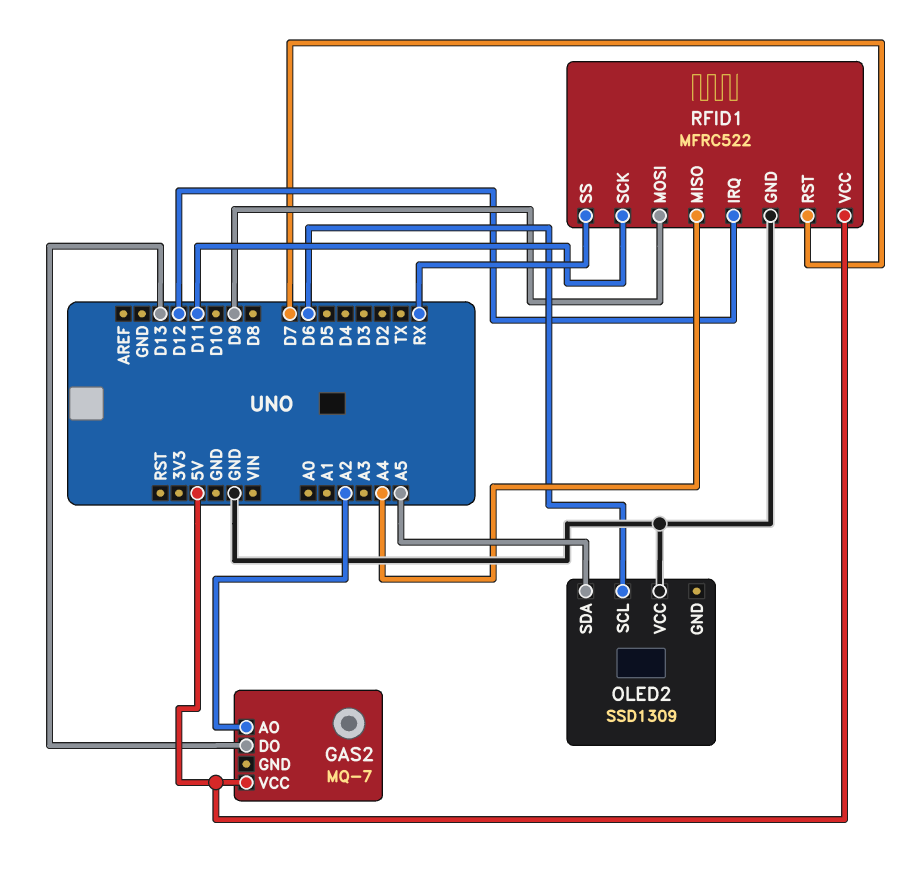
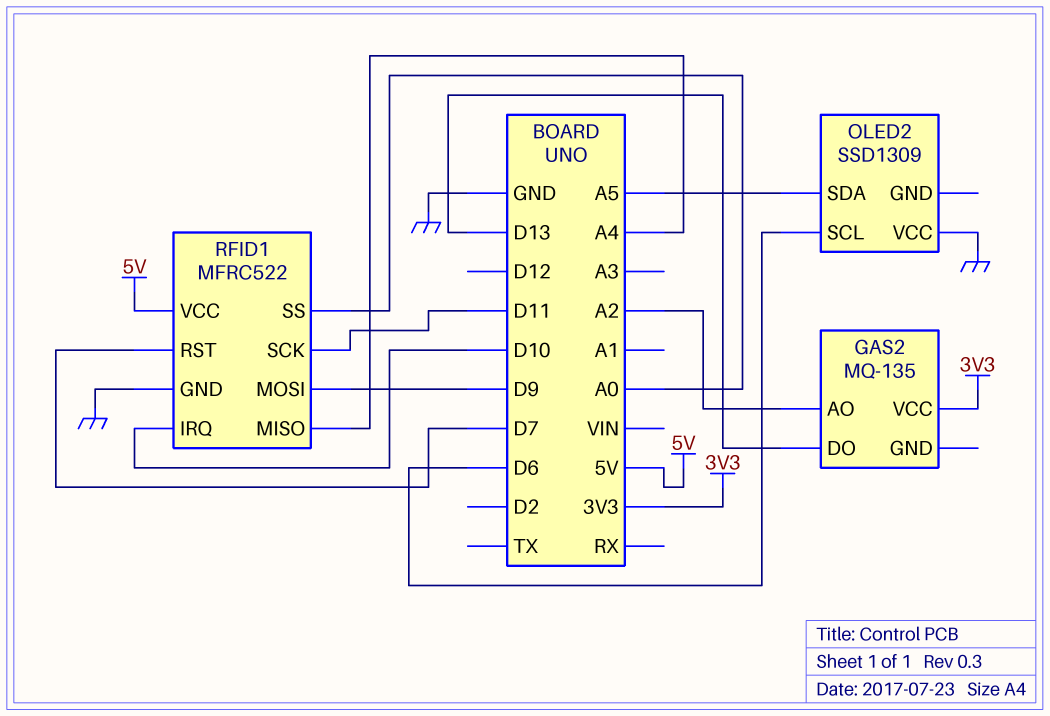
GAS2: MQ-7 -> MQ-135
GAS2 pin VCC: 5V -> 3V3
RFID1 pin IRQ: D12 -> D10
RFID1 pin SS: RX -> A0

